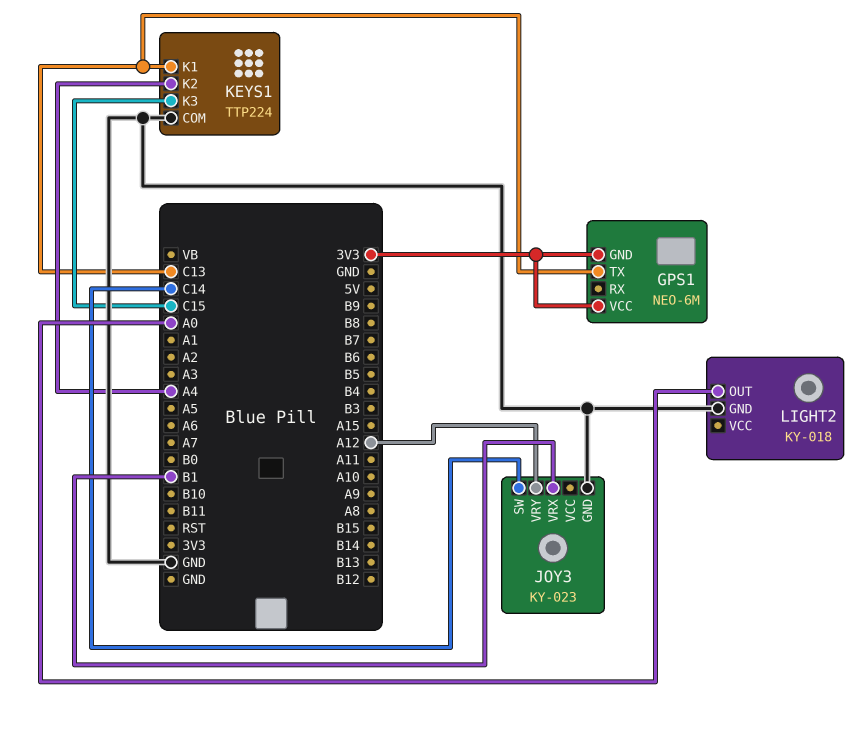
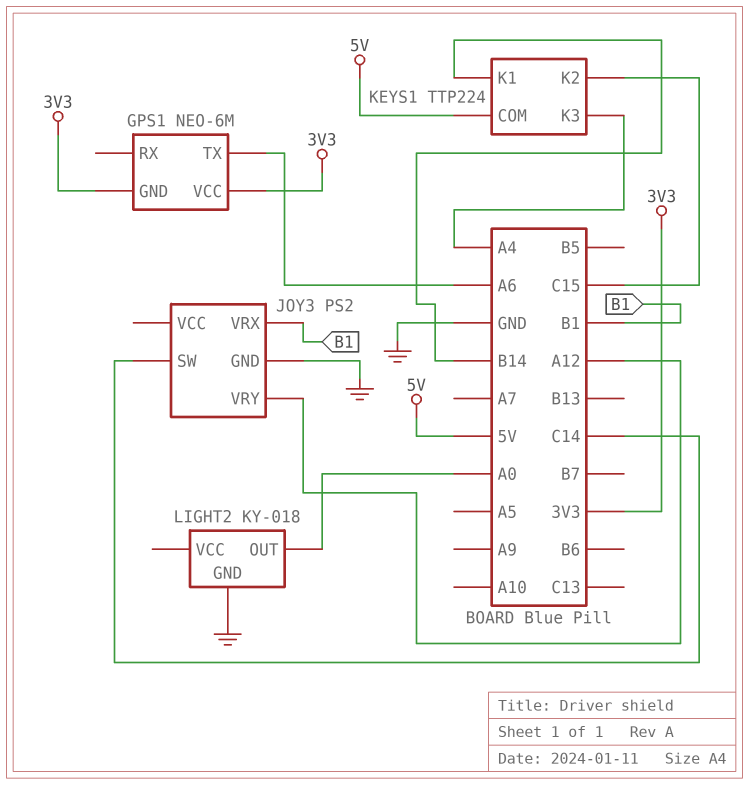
GPS1 pin TX: C13 -> A6
JOY3: KY-023 -> PS2
KEYS1 pin COM: GND -> 5V
KEYS1 pin K1: C13 -> B14
KEYS1 pin K2: A4 -> C15
KEYS1 pin K3: C15 -> A4

